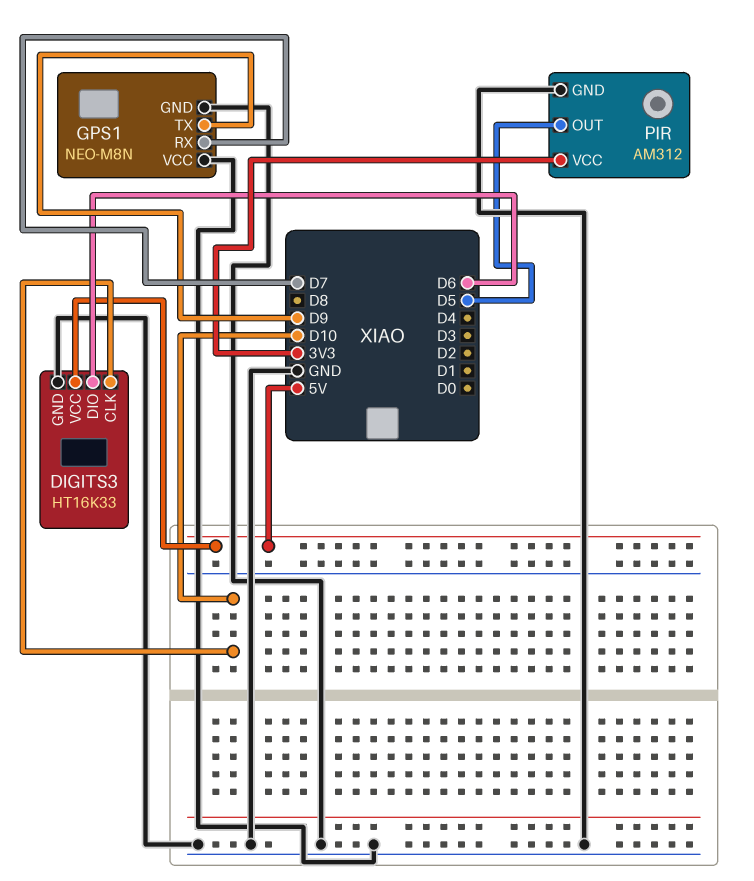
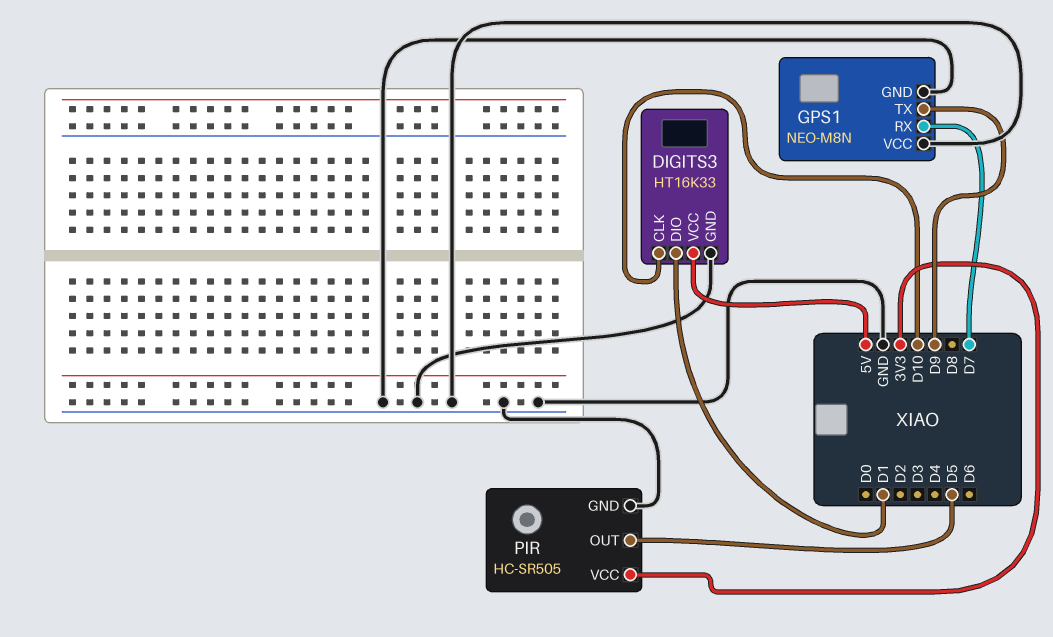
DIGITS3 pin DIO: D6 -> D1
PIR: AM312 -> HC-SR505

